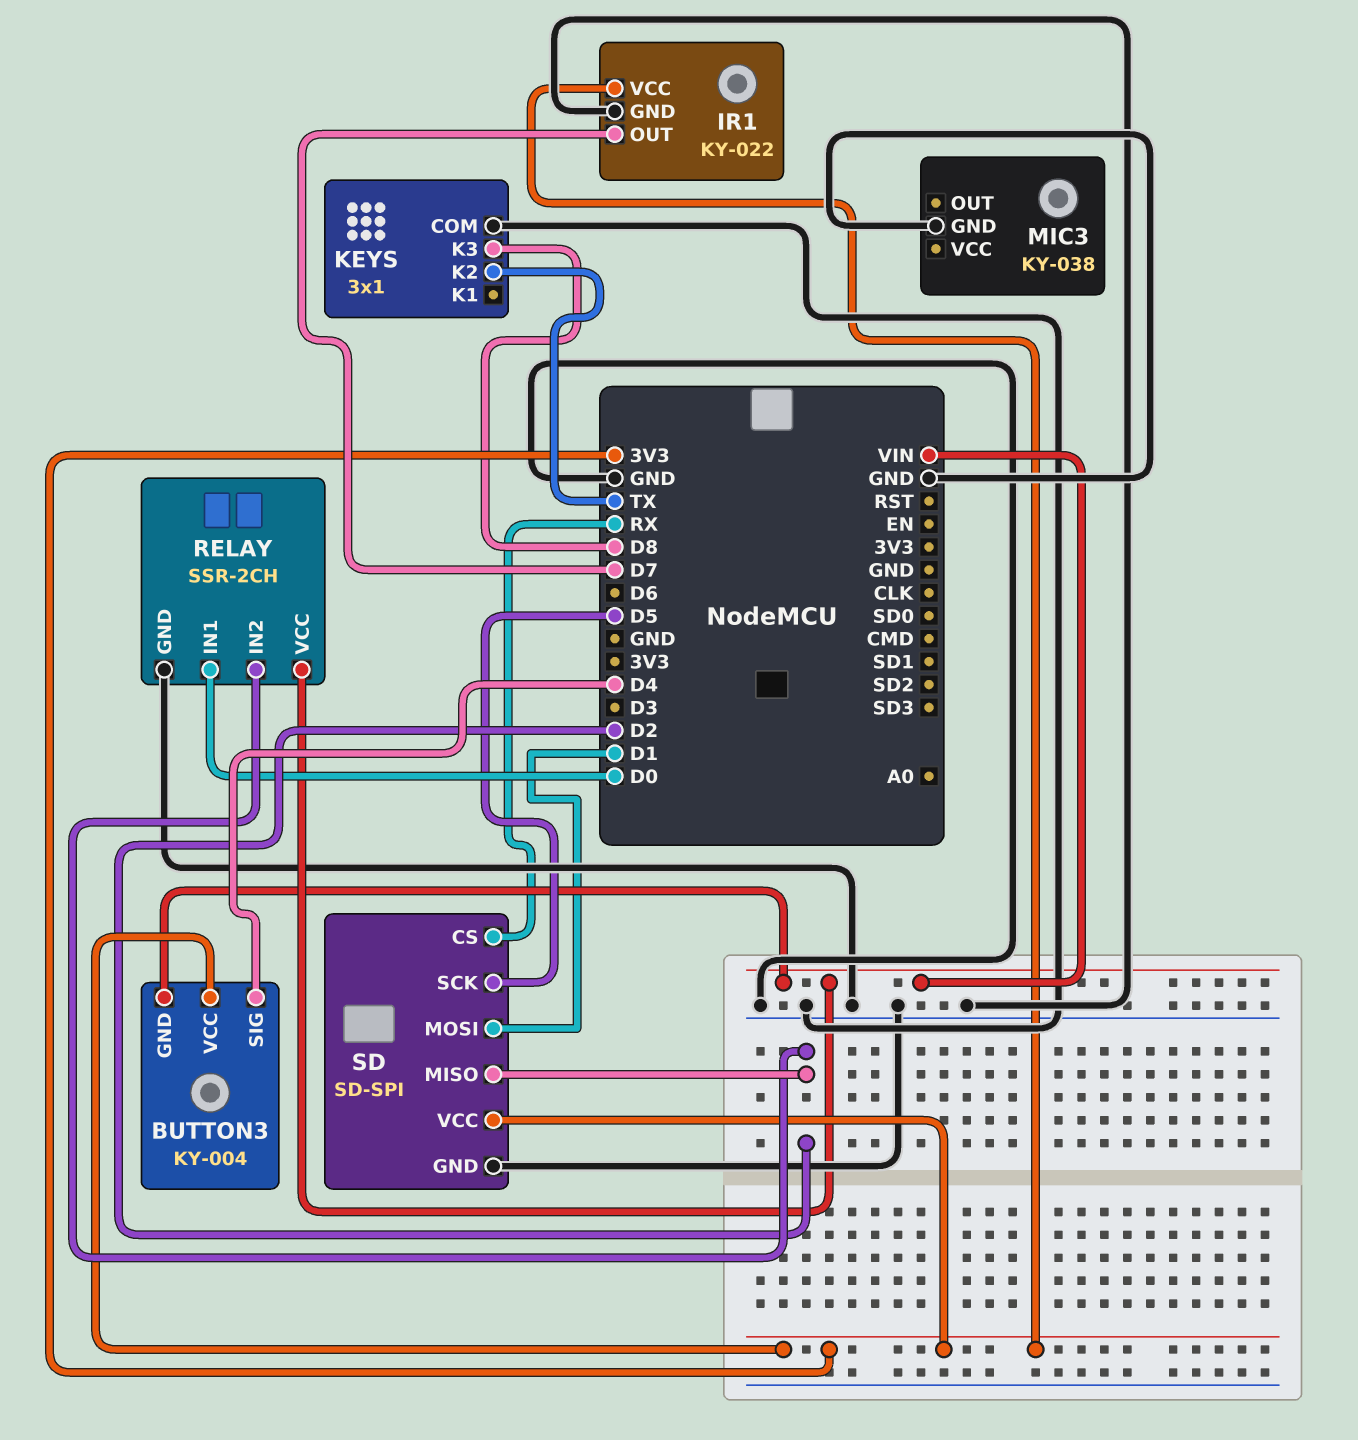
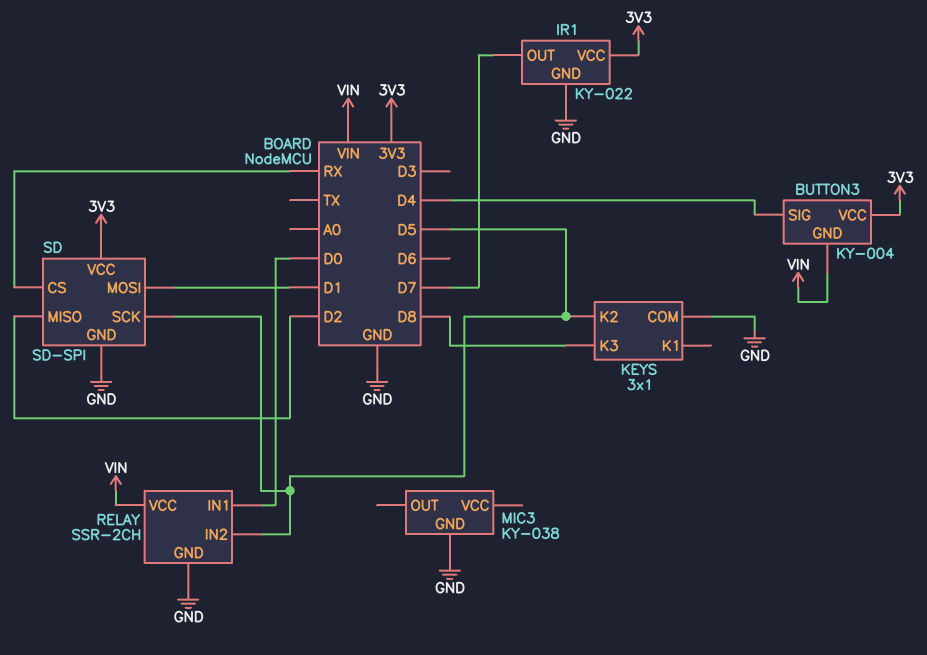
KEYS pin K2: TX -> D5
RELAY pin IN2: D2 -> D5

